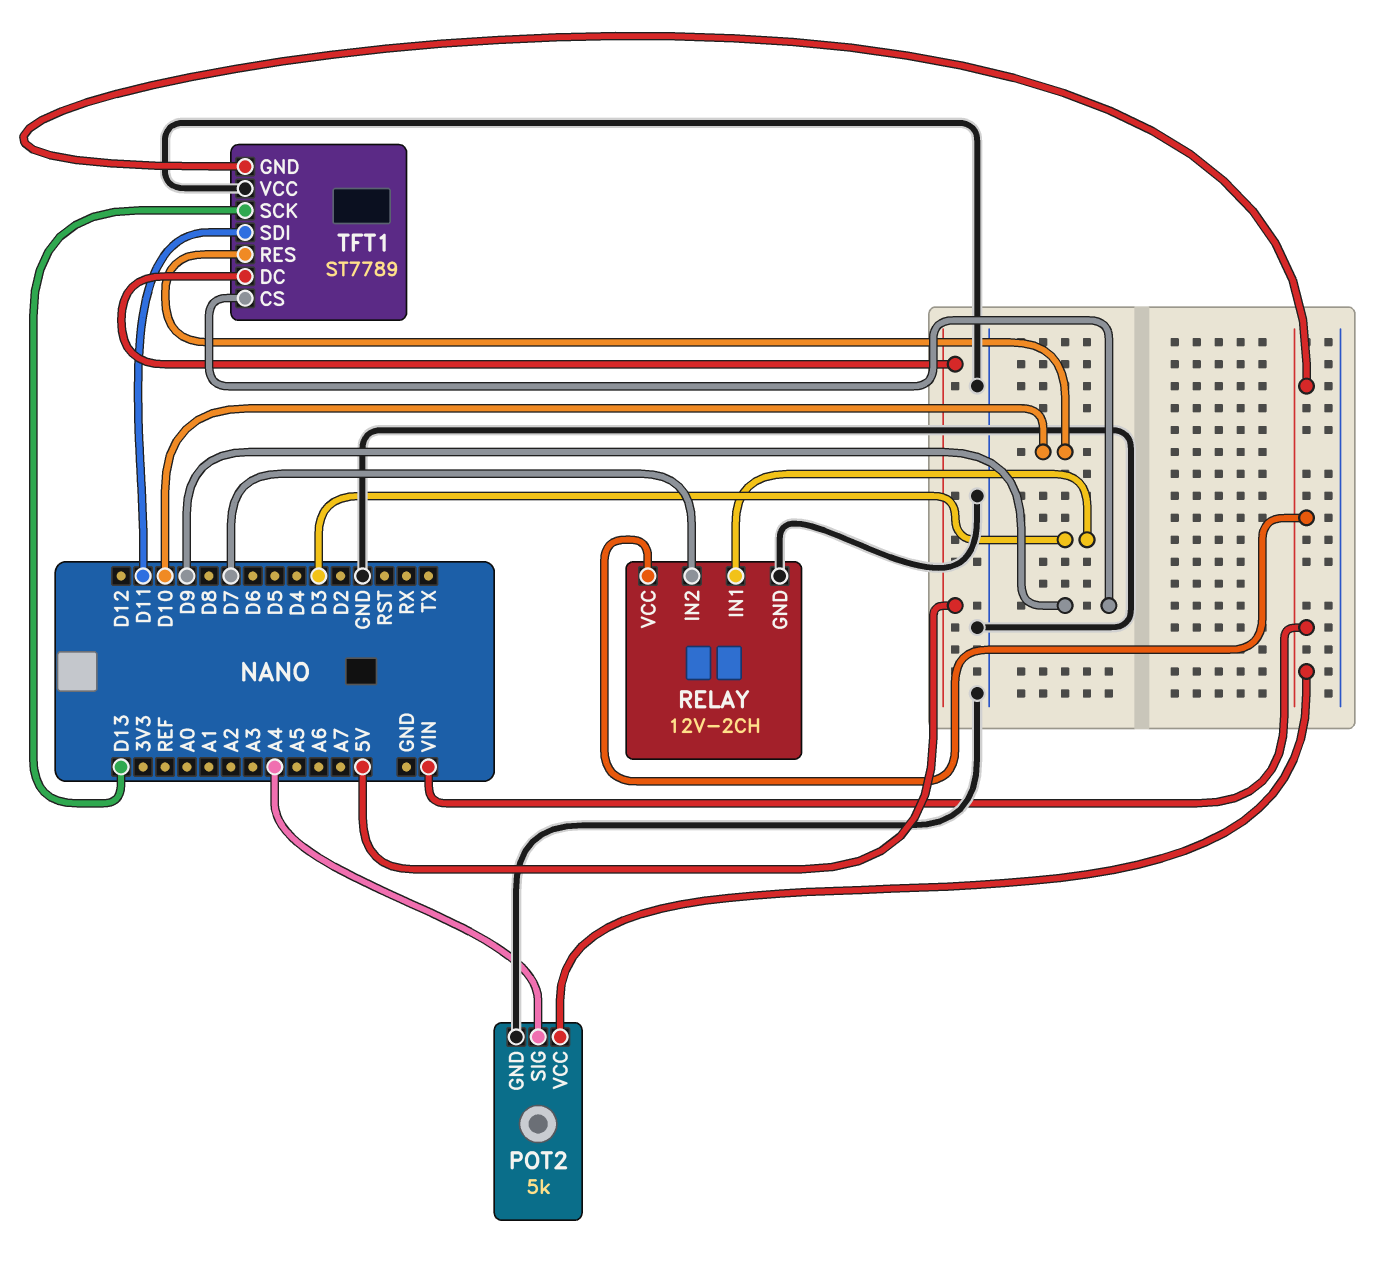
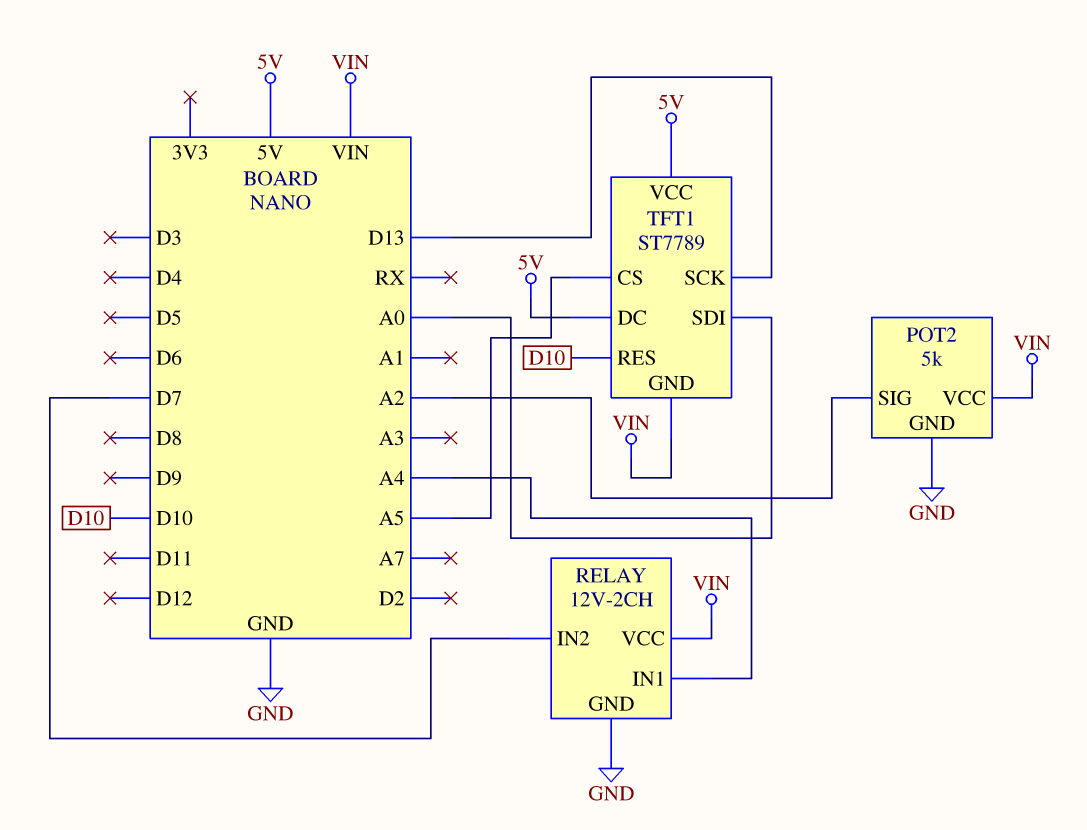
POT2 pin SIG: A4 -> A2
RELAY pin IN1: D3 -> A4
TFT1 pin CS: D9 -> A5
TFT1 pin SDI: D11 -> A0
TFT1 pin VCC: GND -> 5V

